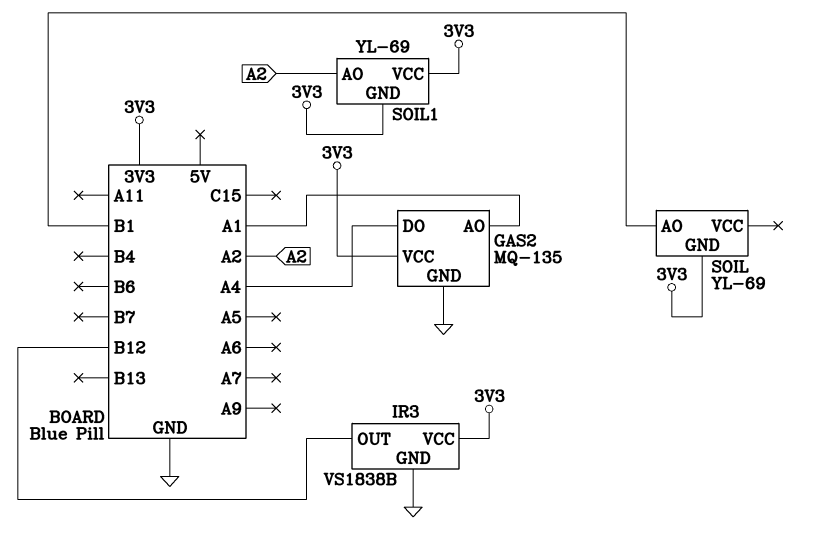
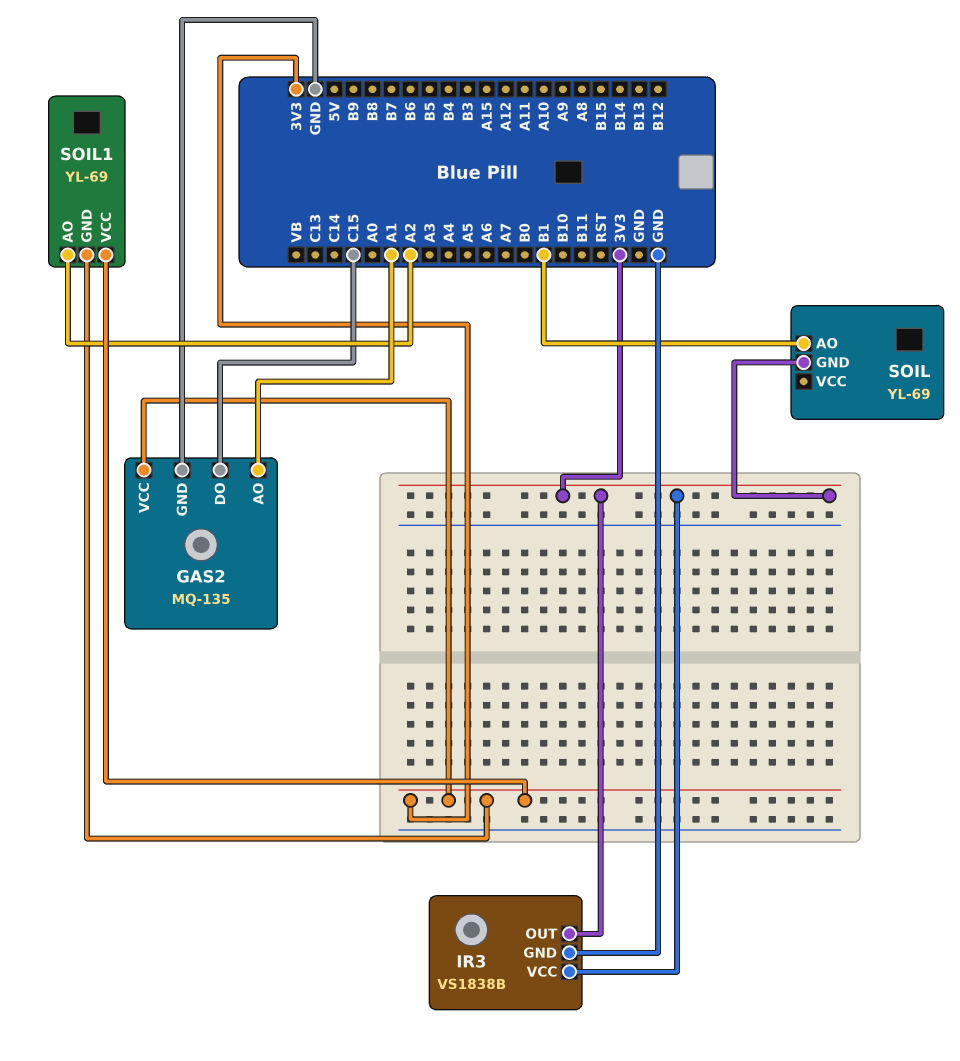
GAS2 pin DO: A4 -> C15
IR3 pin OUT: B12 -> 3V3

